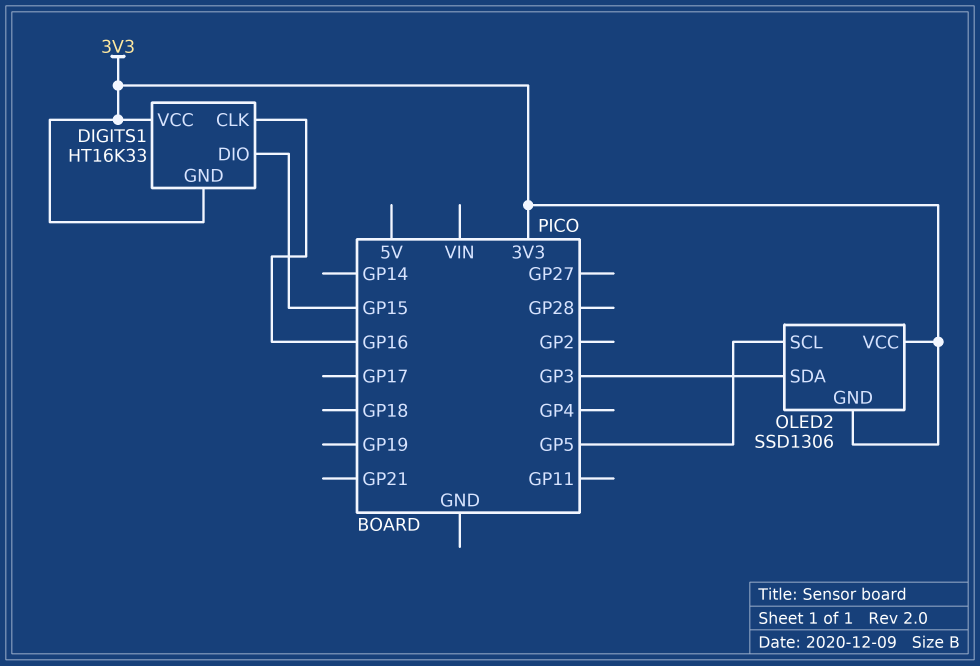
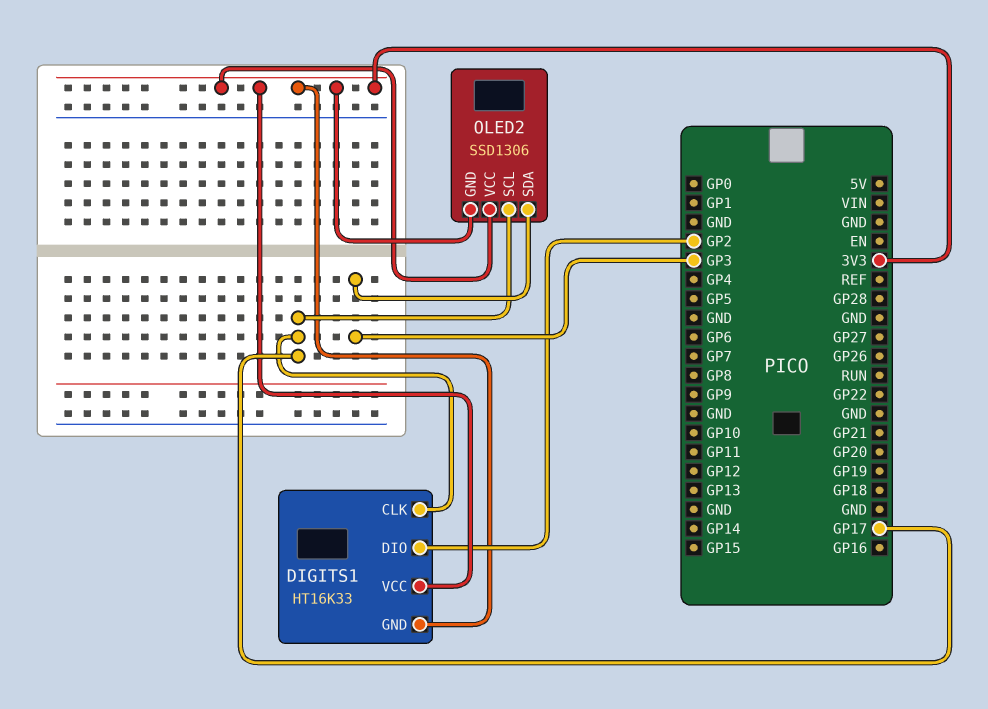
DIGITS1 pin CLK: GP16 -> GP17
DIGITS1 pin DIO: GP15 -> GP2
OLED2 pin SCL: GP5 -> GP17

